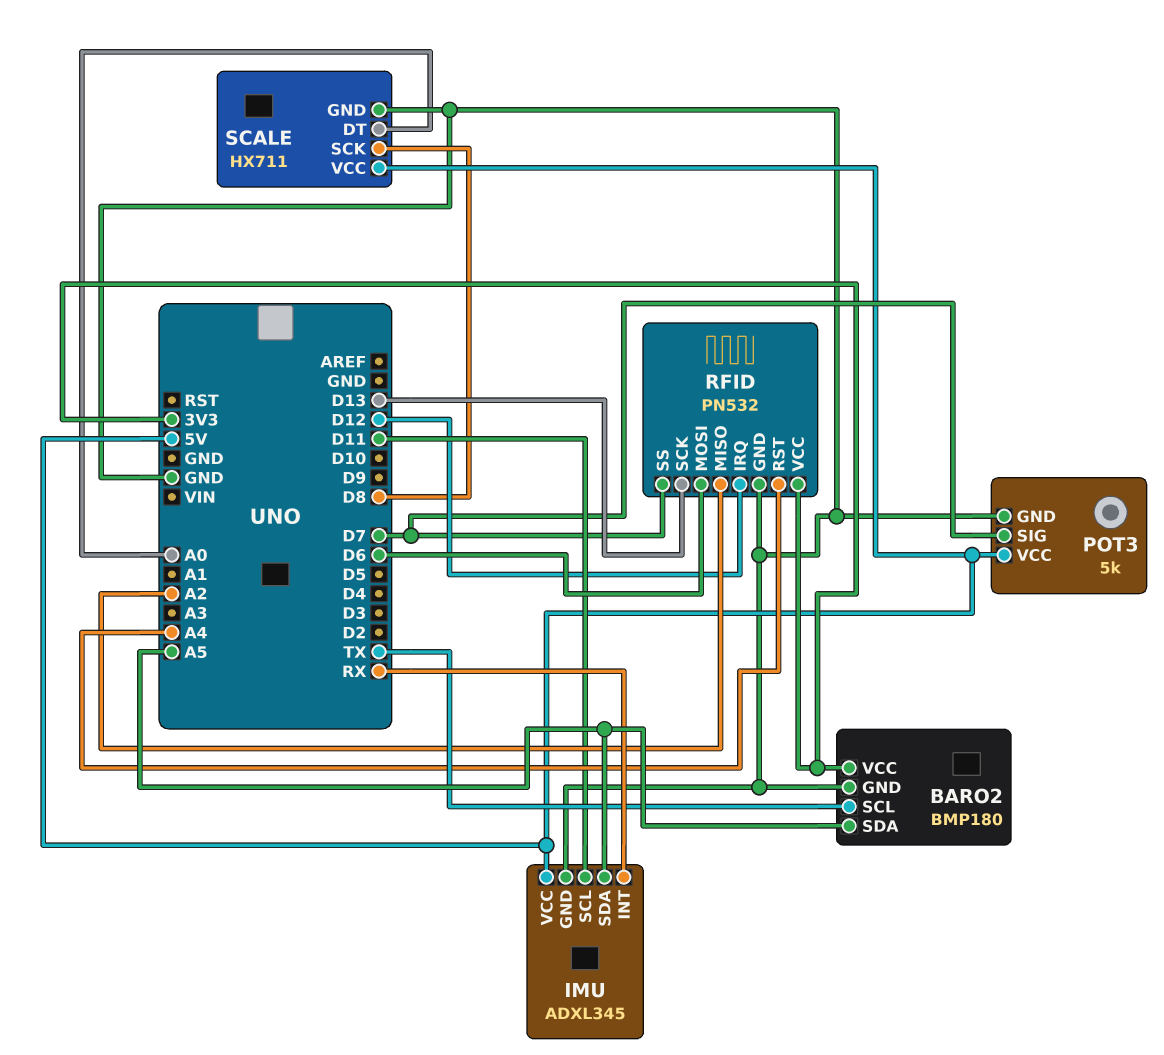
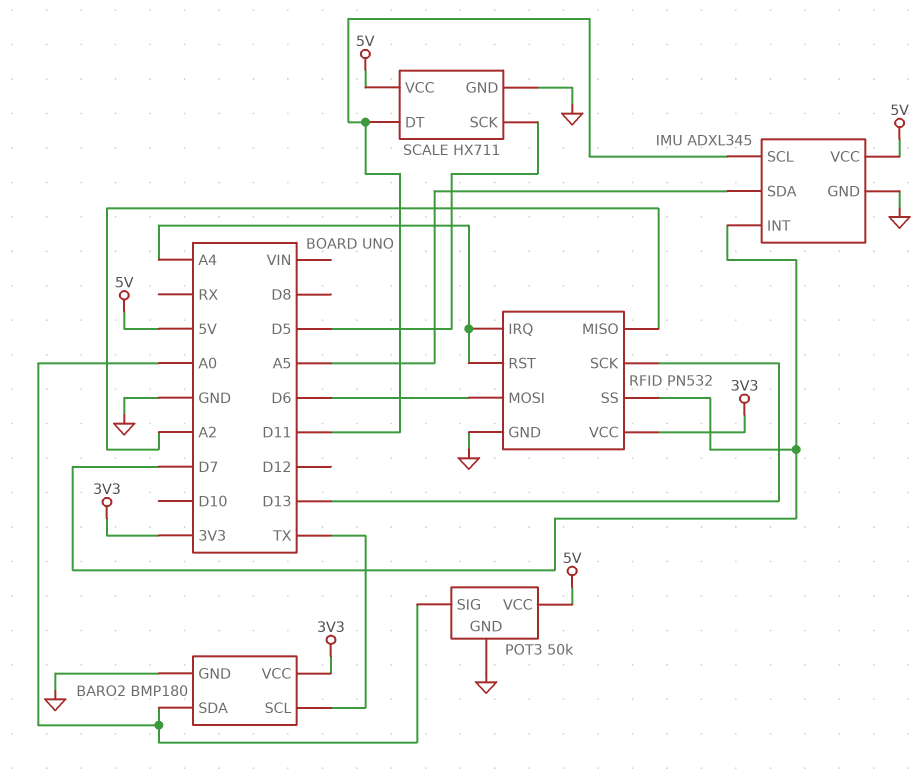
BARO2 pin SDA: A5 -> A0
IMU pin INT: RX -> D7
POT3: 5k -> 50k
POT3 pin SIG: D7 -> A0
RFID pin IRQ: D12 -> A4
SCALE pin DT: A0 -> D11
SCALE pin SCK: D8 -> D5

